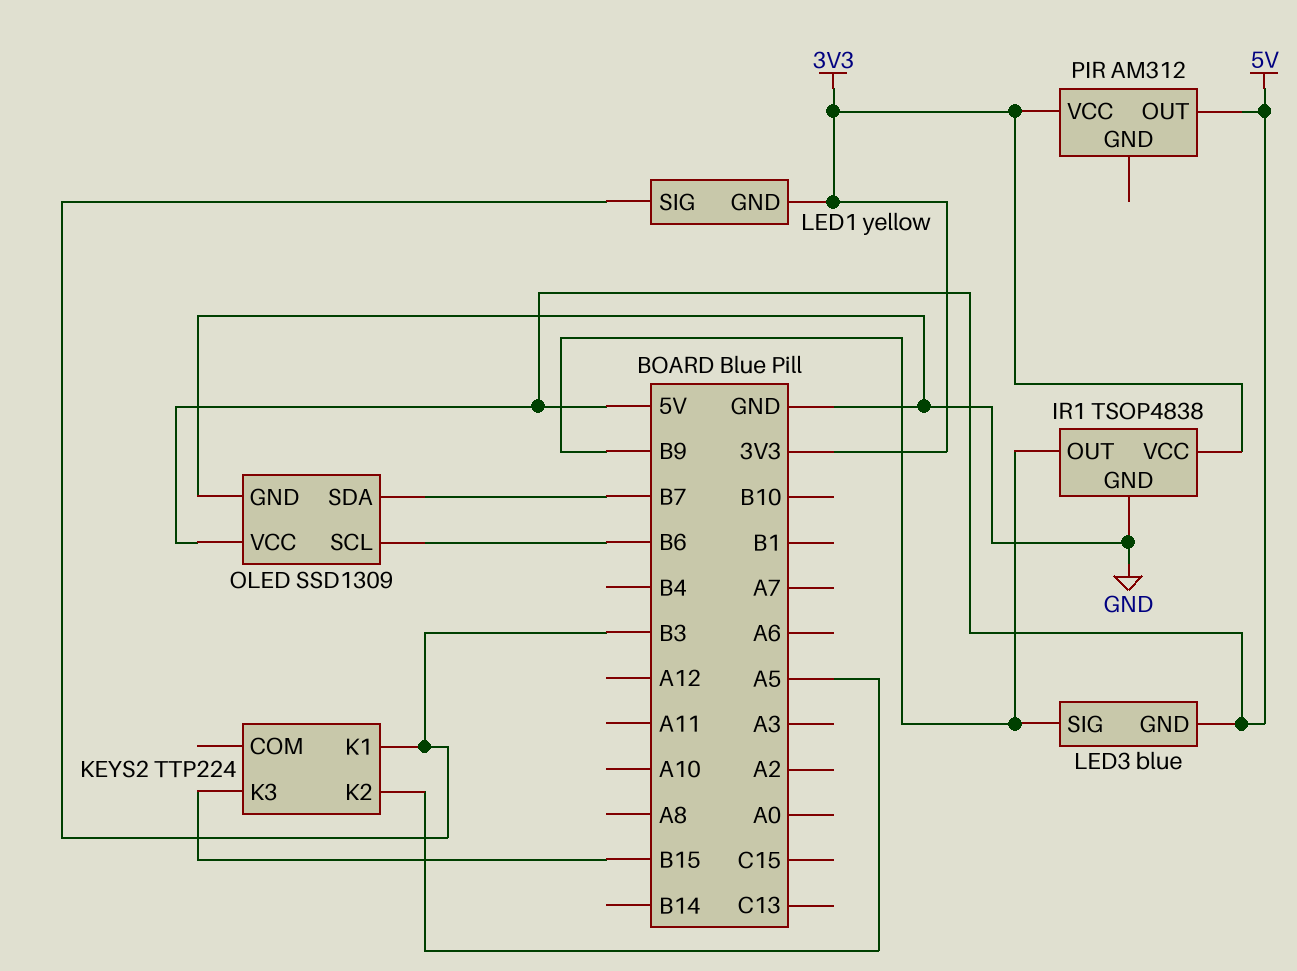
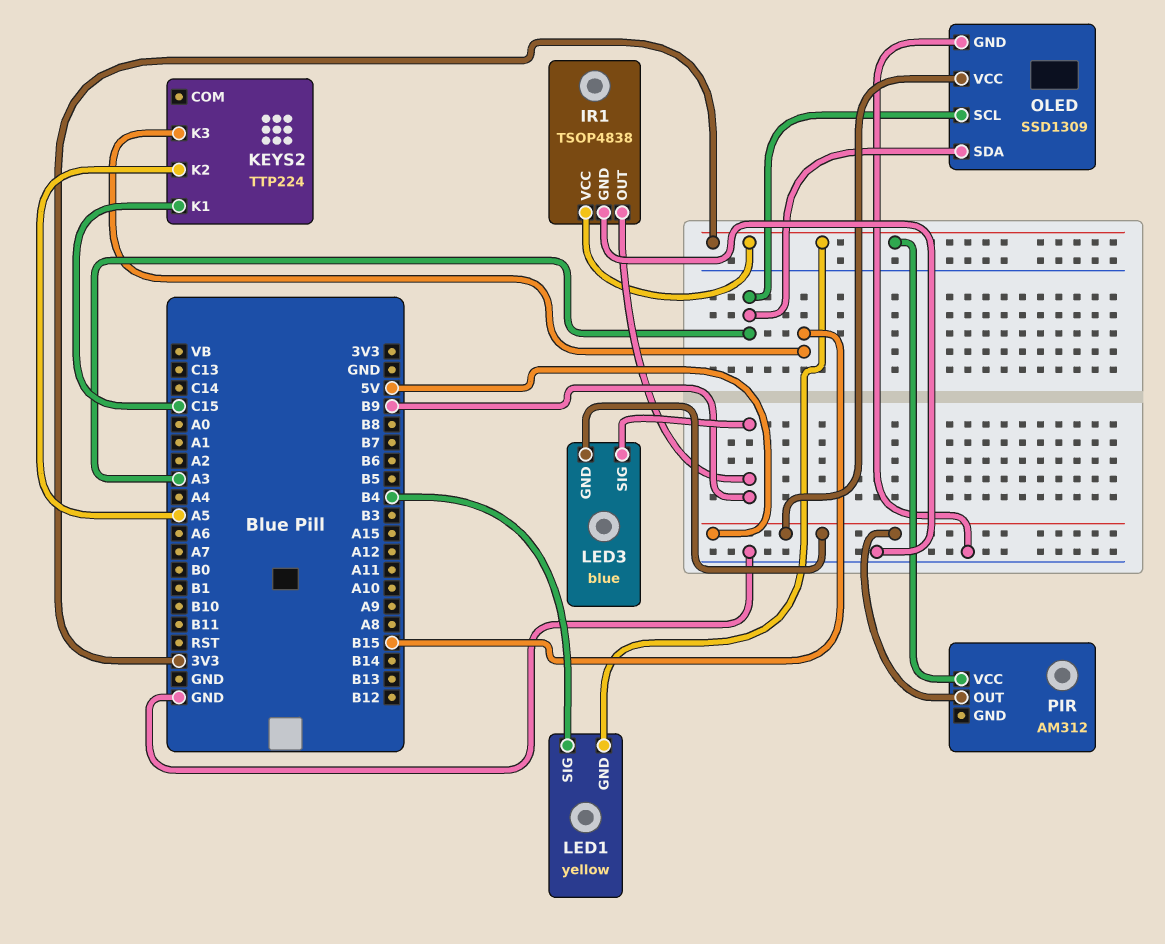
KEYS2 pin K1: B3 -> C15
LED1 pin SIG: B3 -> B4
OLED pin SCL: B6 -> A3
OLED pin SDA: B7 -> A3

